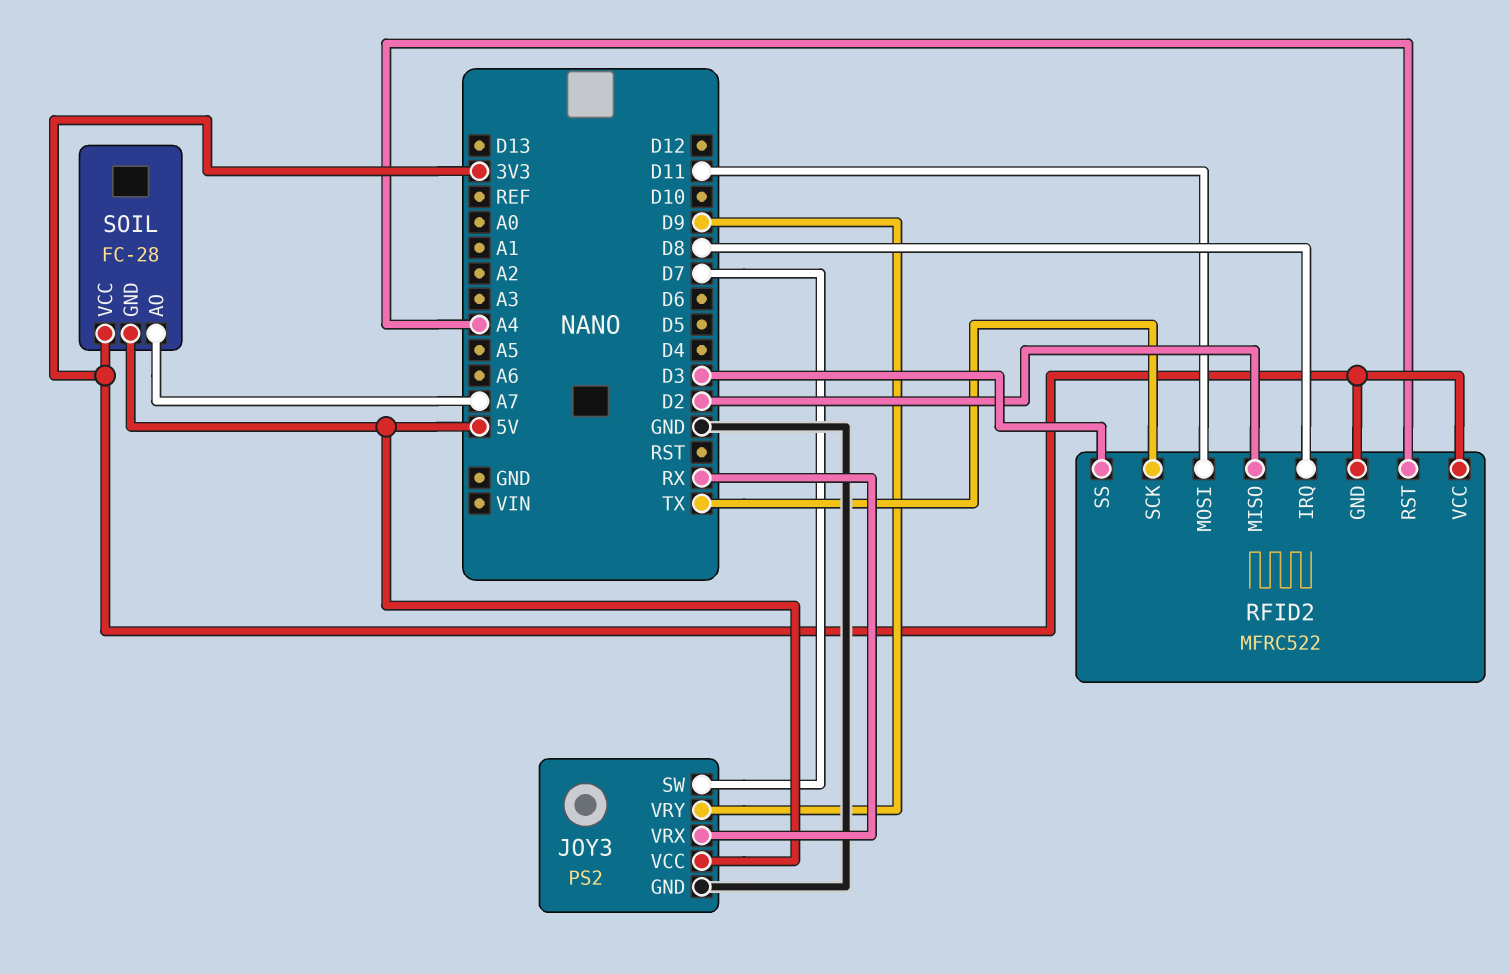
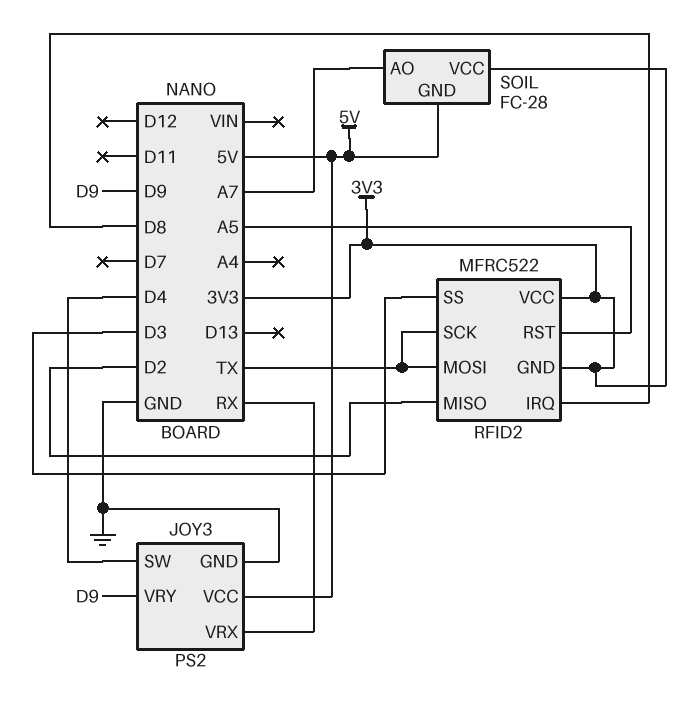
JOY3 pin SW: D7 -> D4
RFID2 pin MOSI: D11 -> TX
RFID2 pin RST: A4 -> A5

